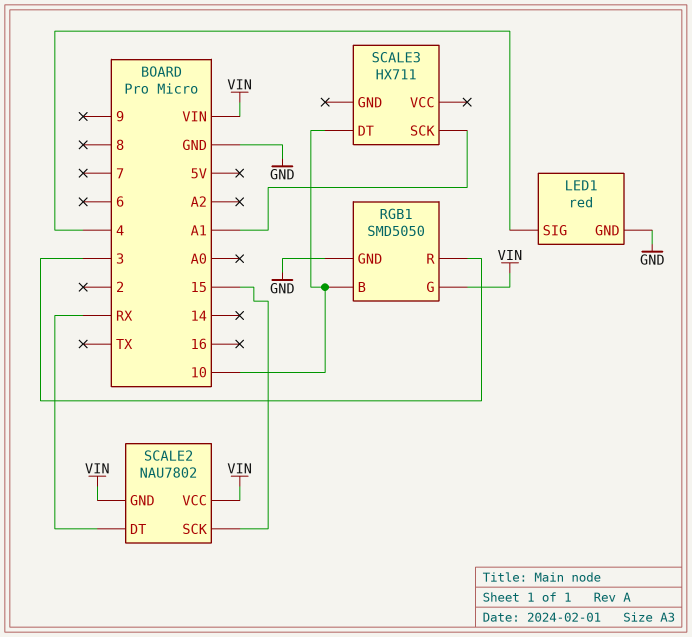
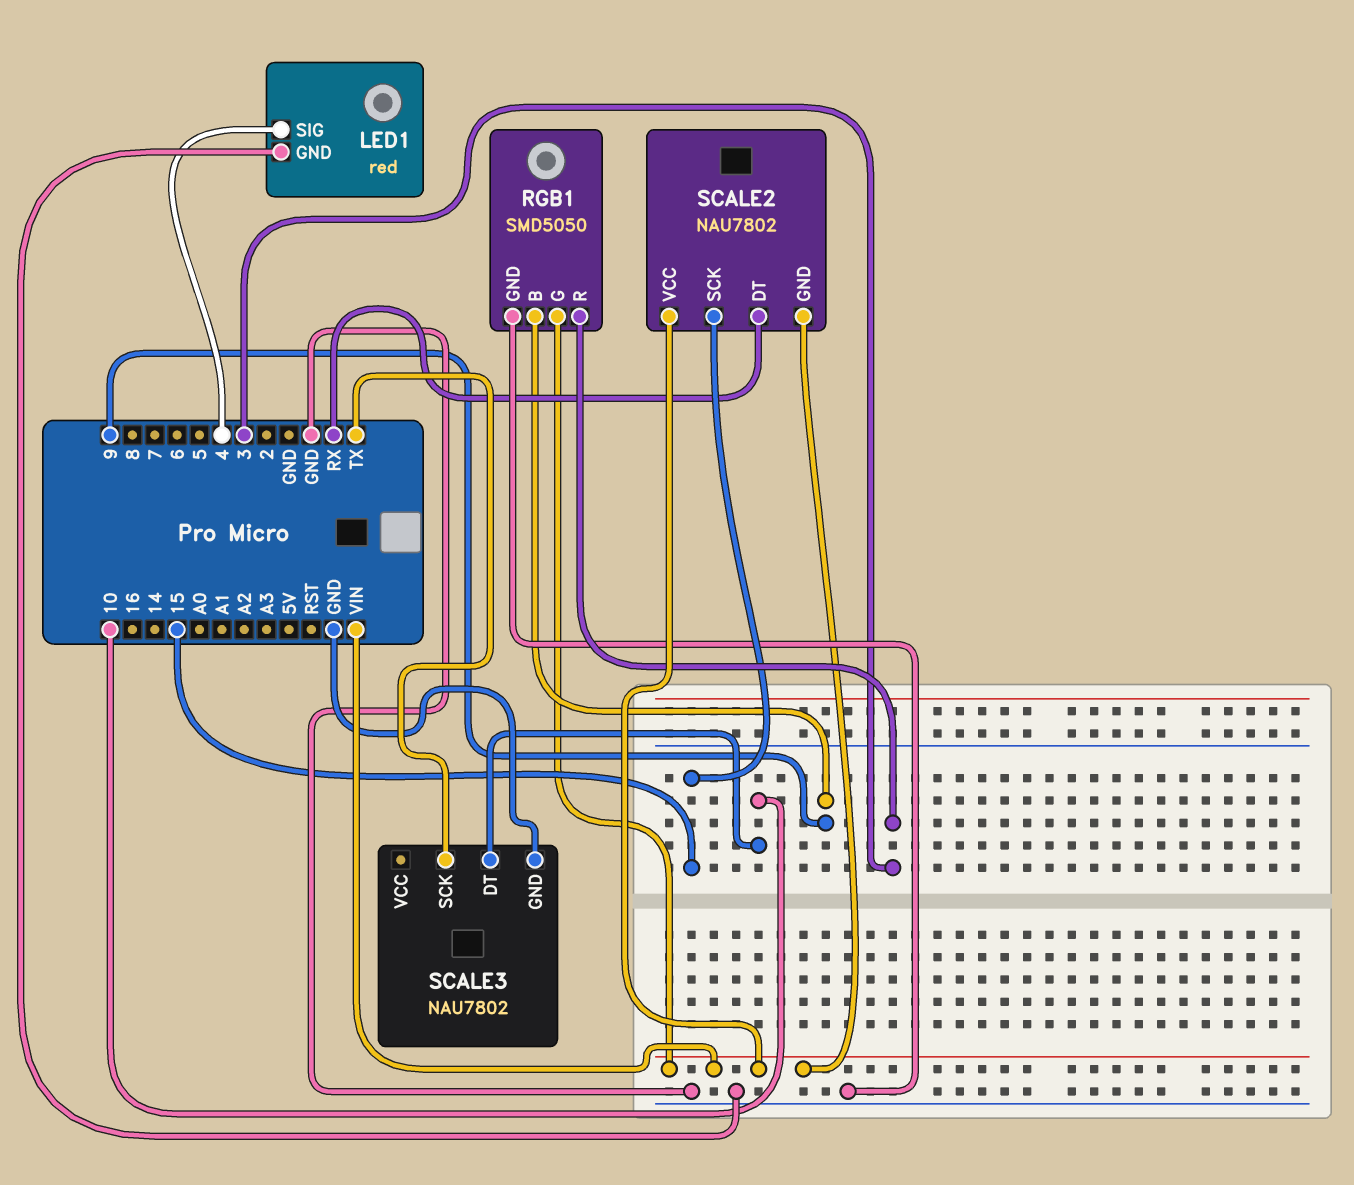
RGB1 pin B: 10 -> 9
SCALE3: HX711 -> NAU7802
SCALE3 pin GND: none -> GND
SCALE3 pin SCK: A1 -> TX

